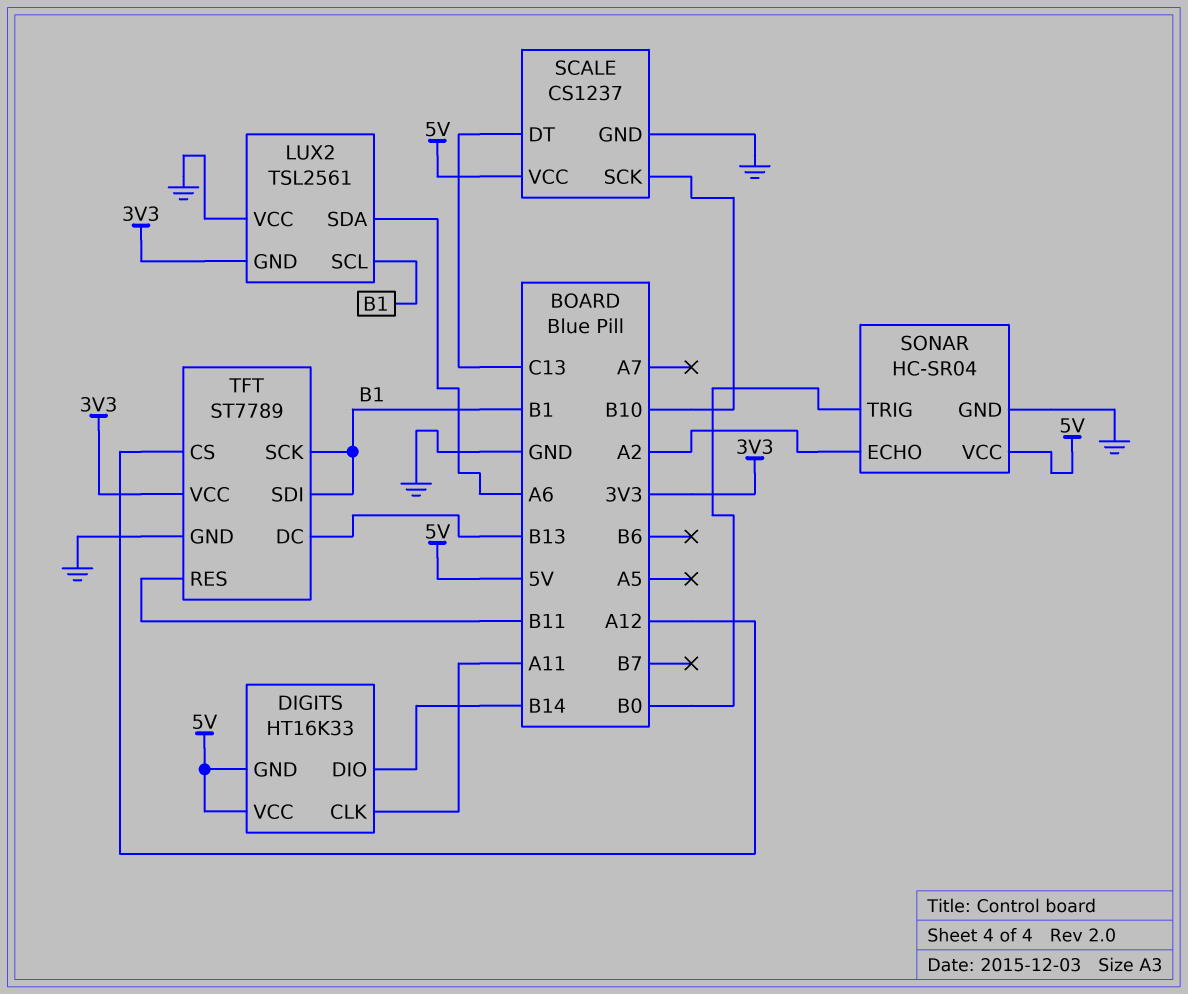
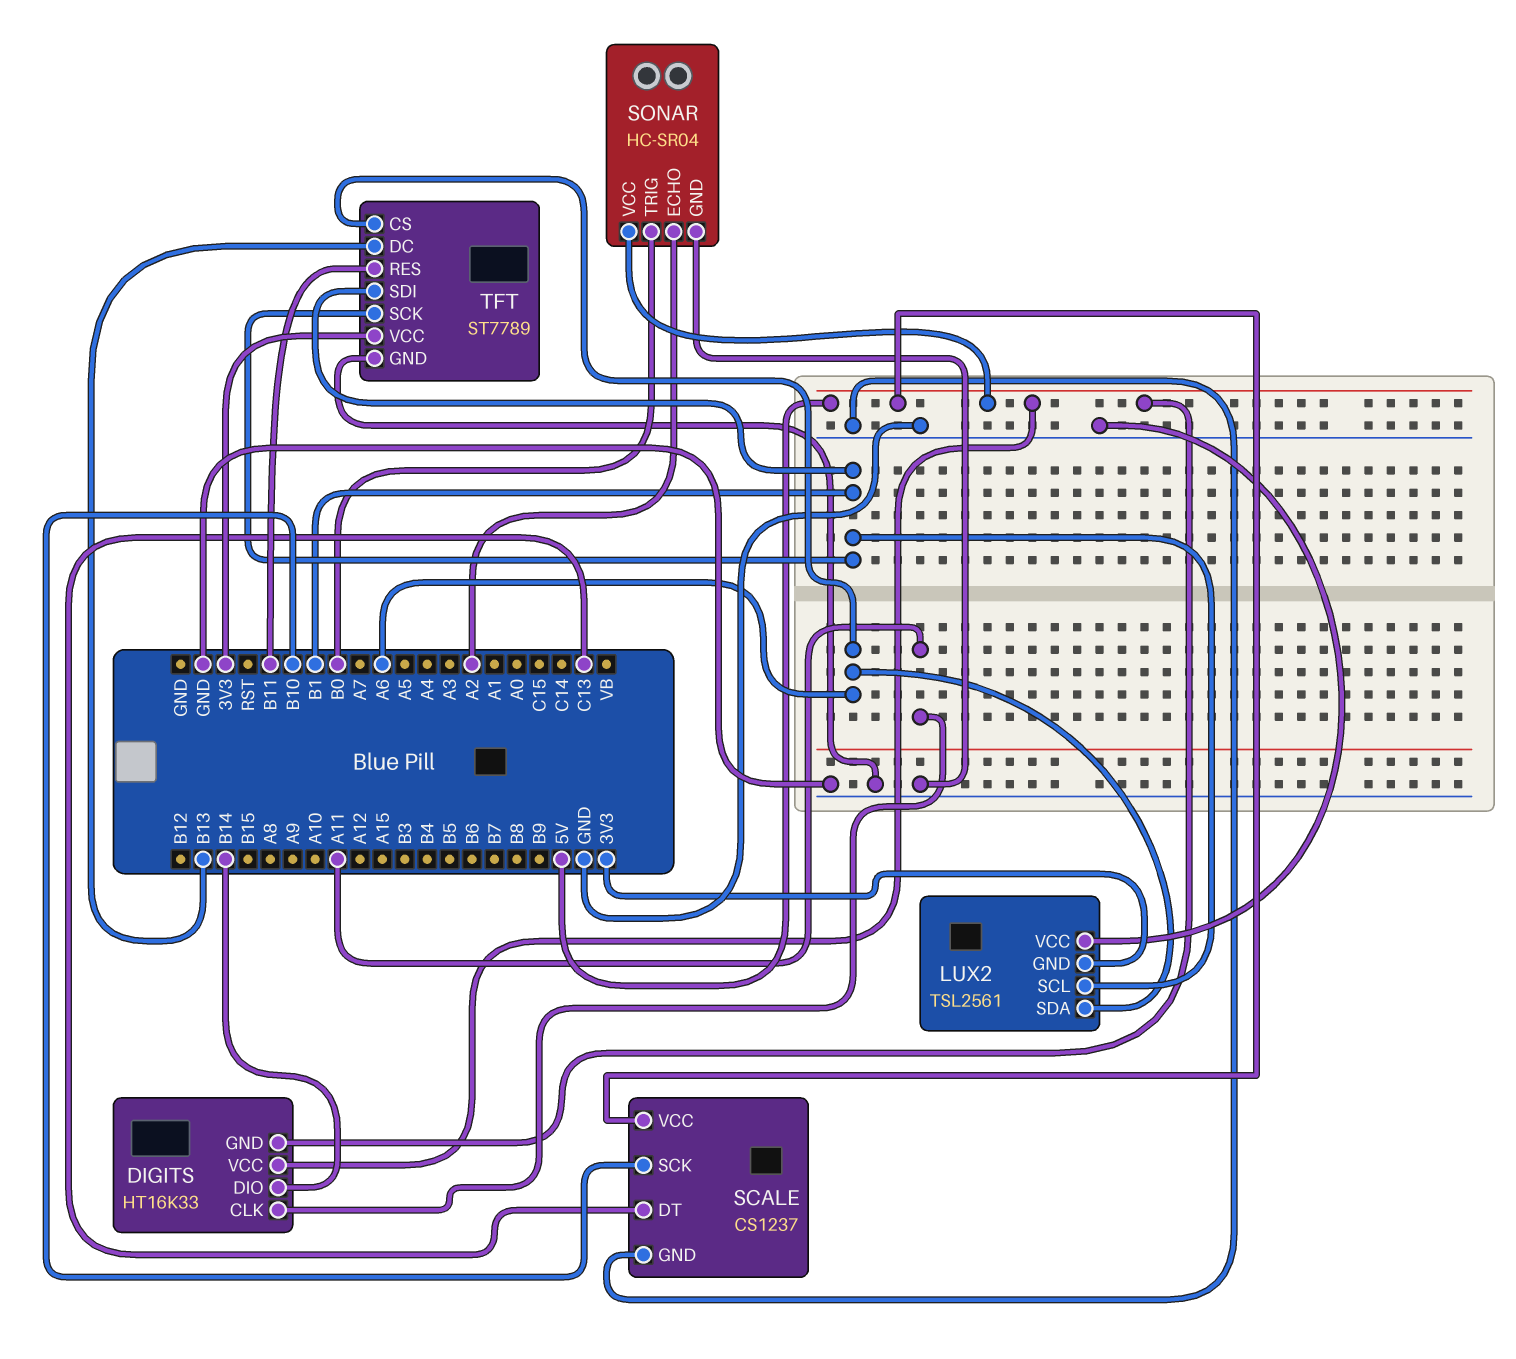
TFT pin CS: A12 -> A6

